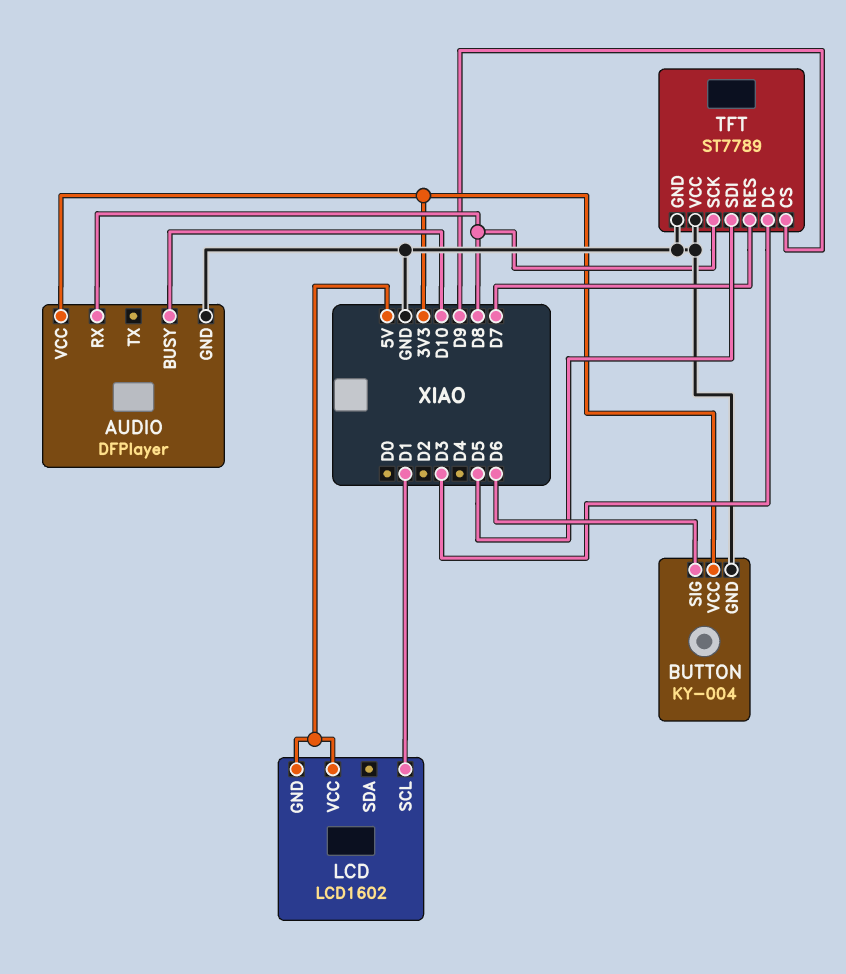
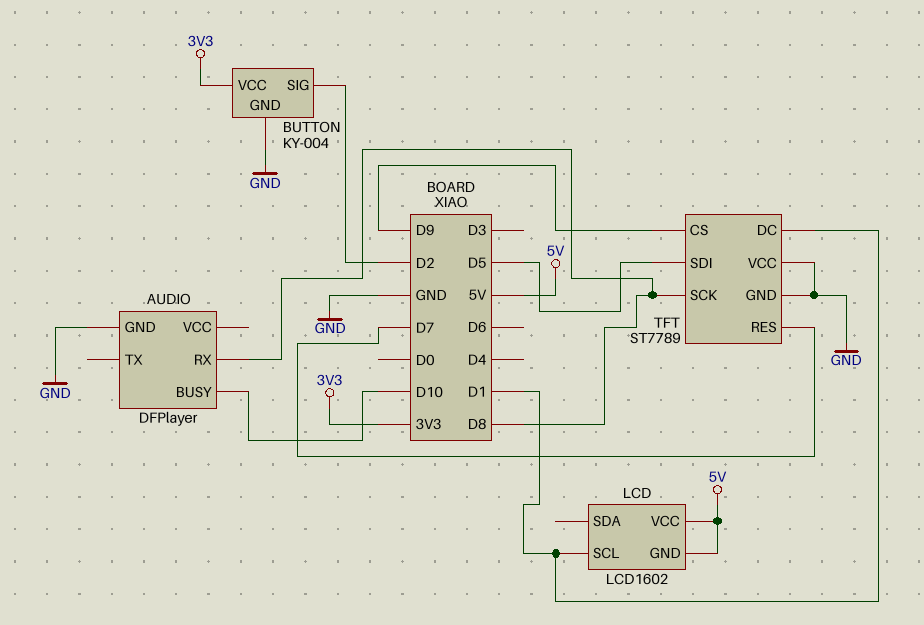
AUDIO pin VCC: 3V3 -> none
BUTTON pin SIG: D6 -> D2
TFT pin DC: D3 -> D1

